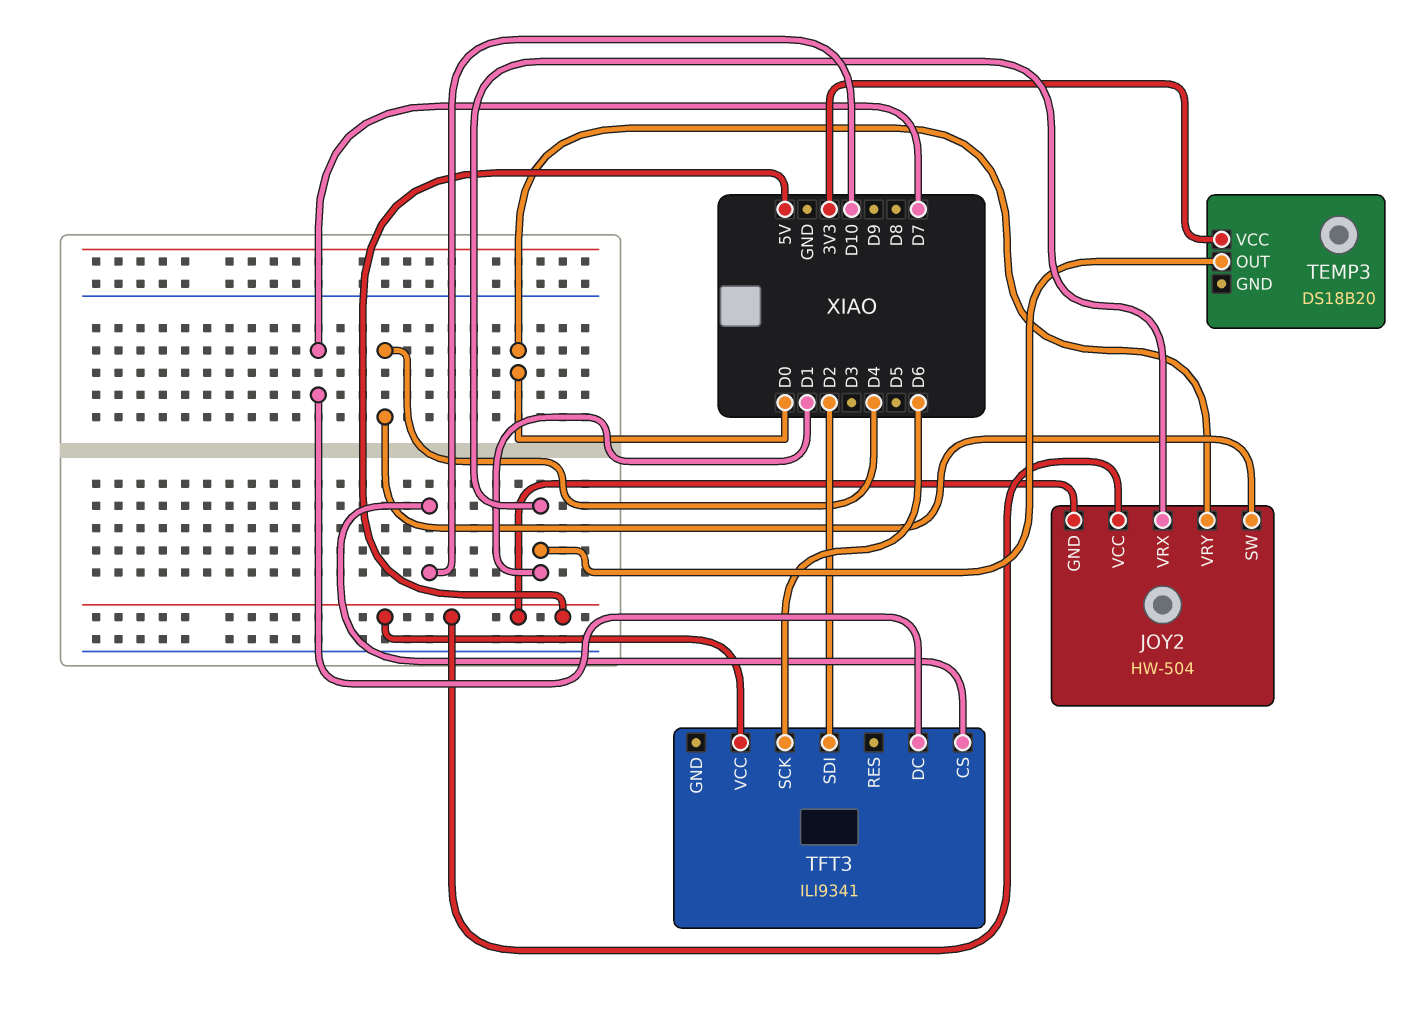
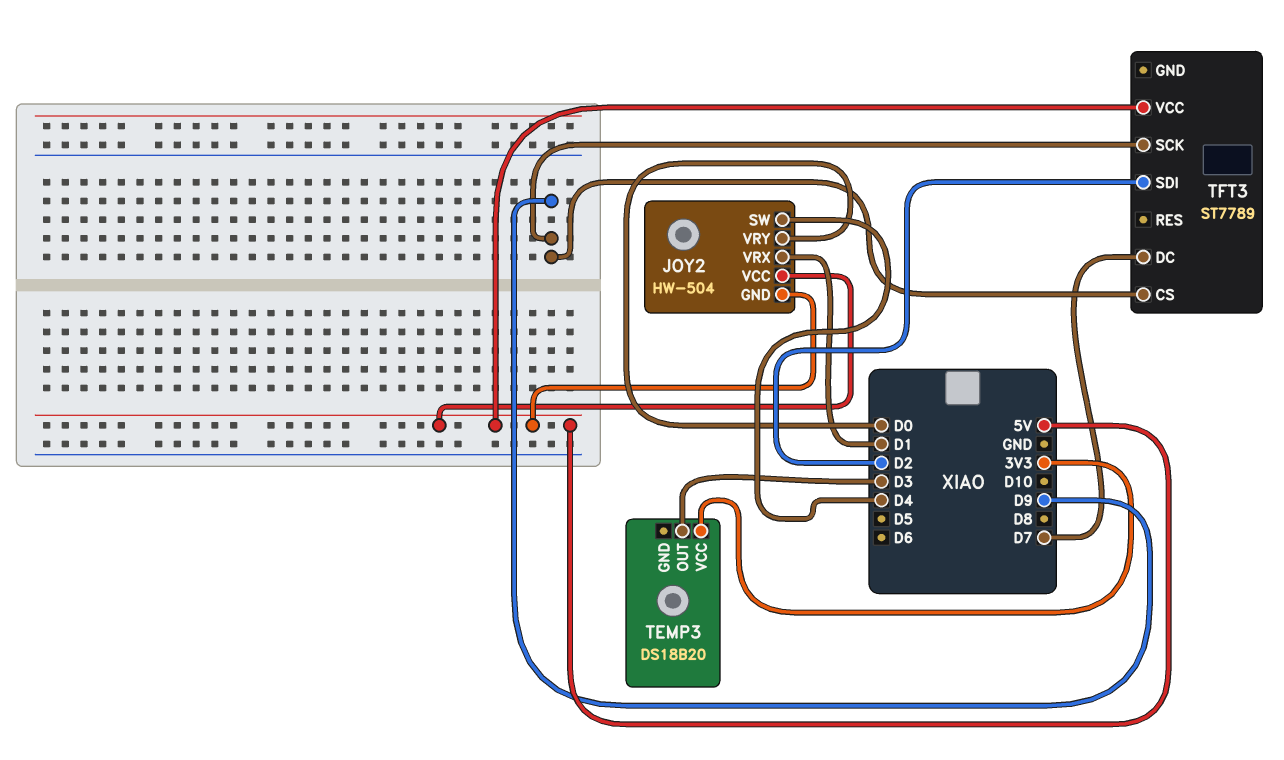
TEMP3 pin OUT: D1 -> D3
TFT3: ILI9341 -> ST7789
TFT3 pin CS: D10 -> D9
TFT3 pin SCK: D6 -> D9

